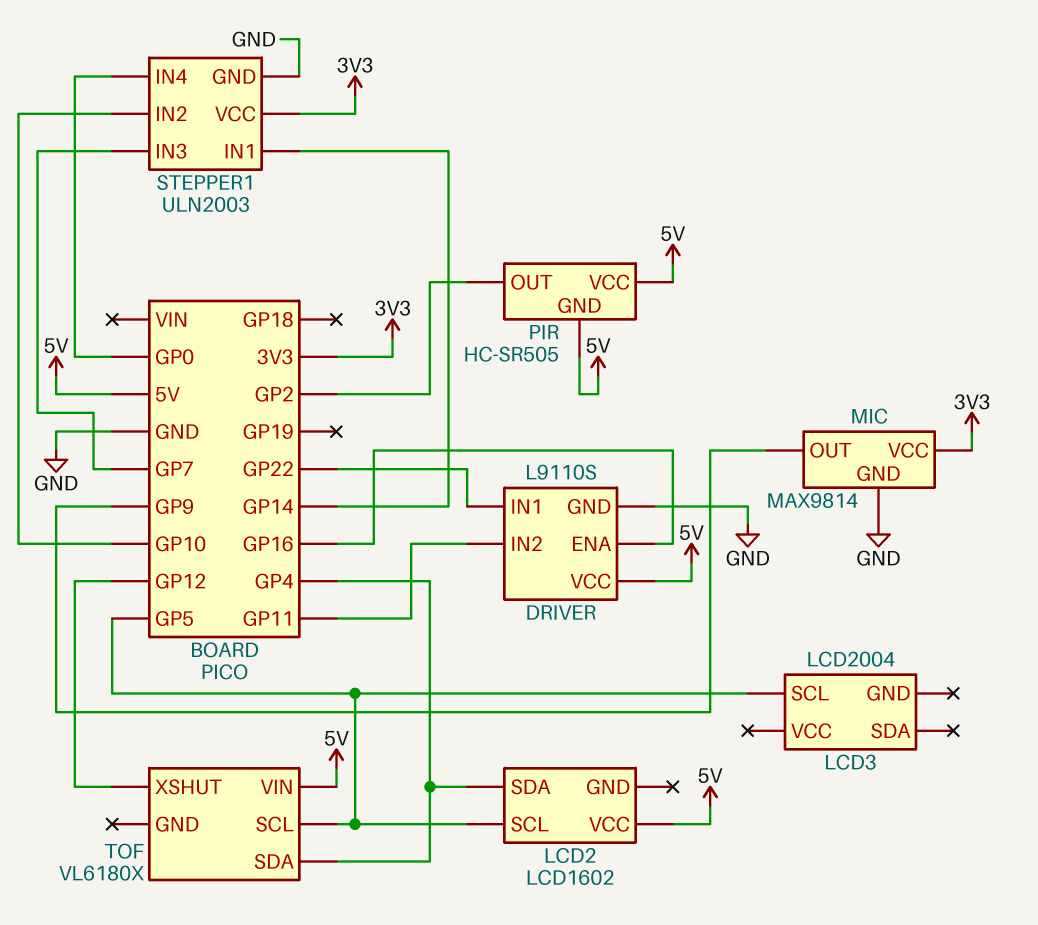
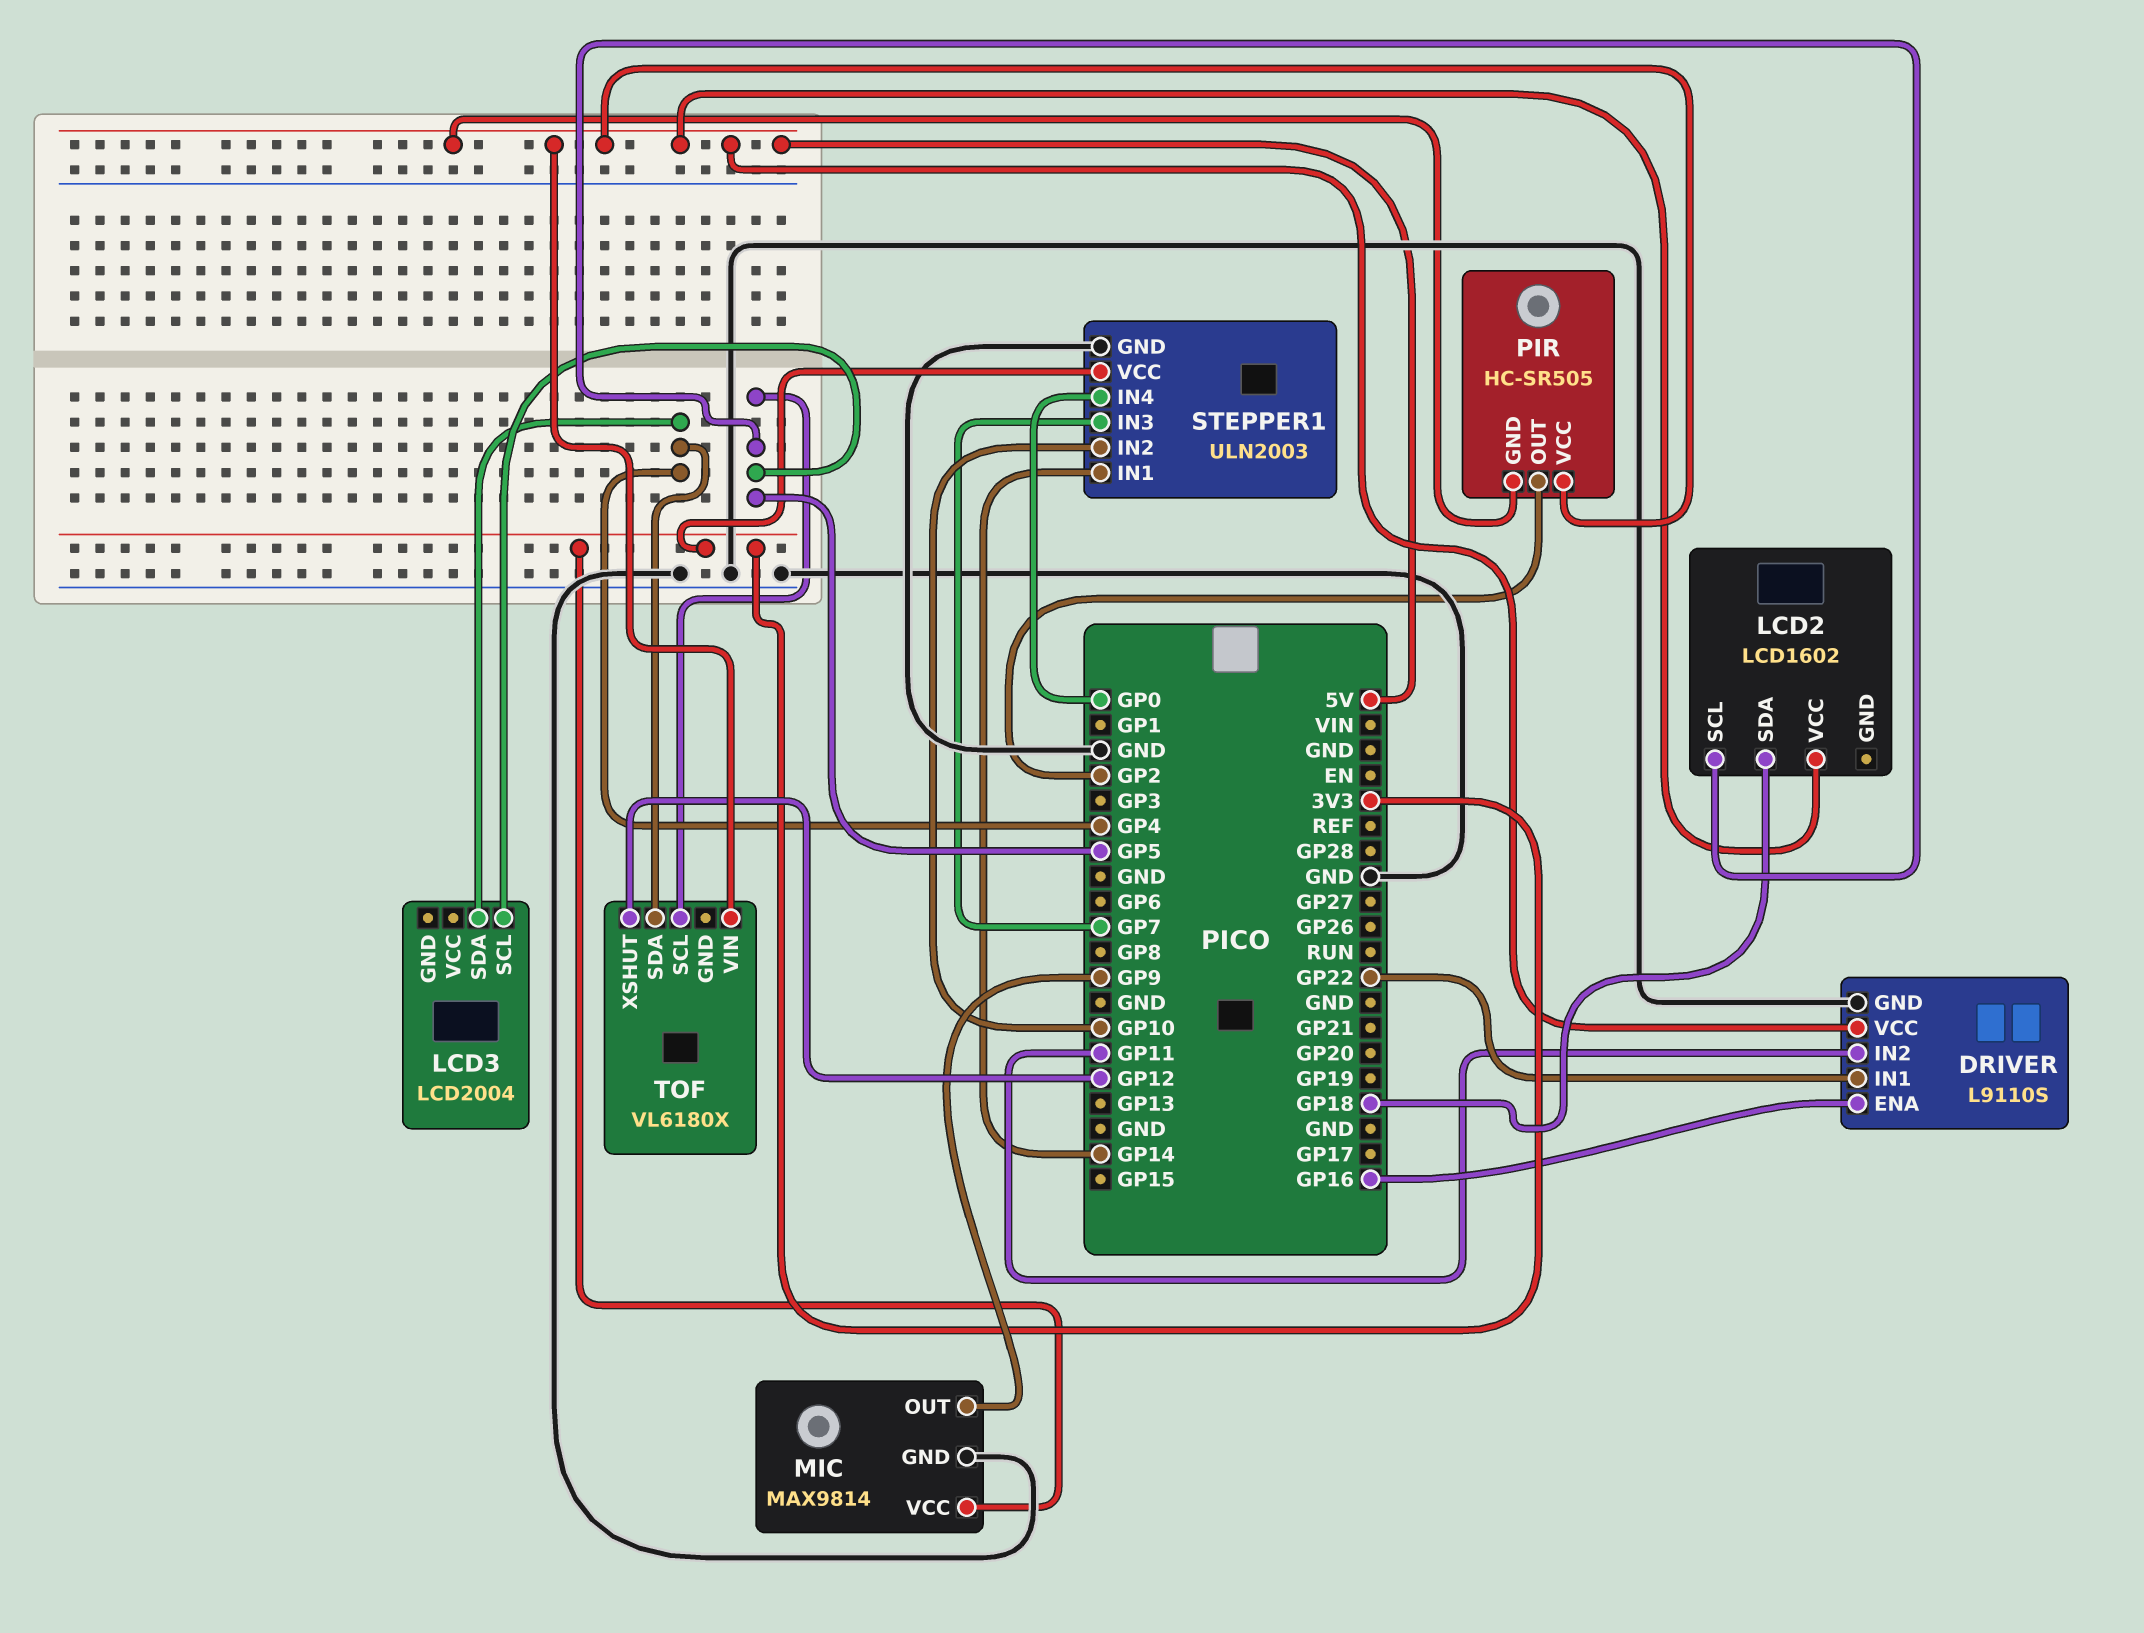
LCD2 pin SDA: GP4 -> GP18
LCD3 pin SDA: none -> GP4

